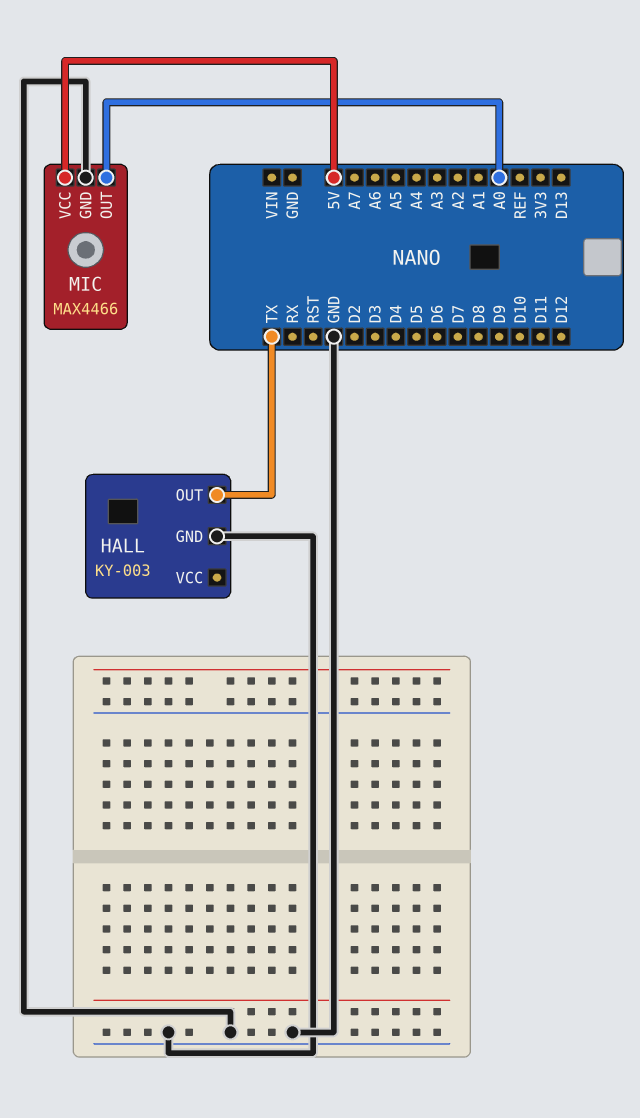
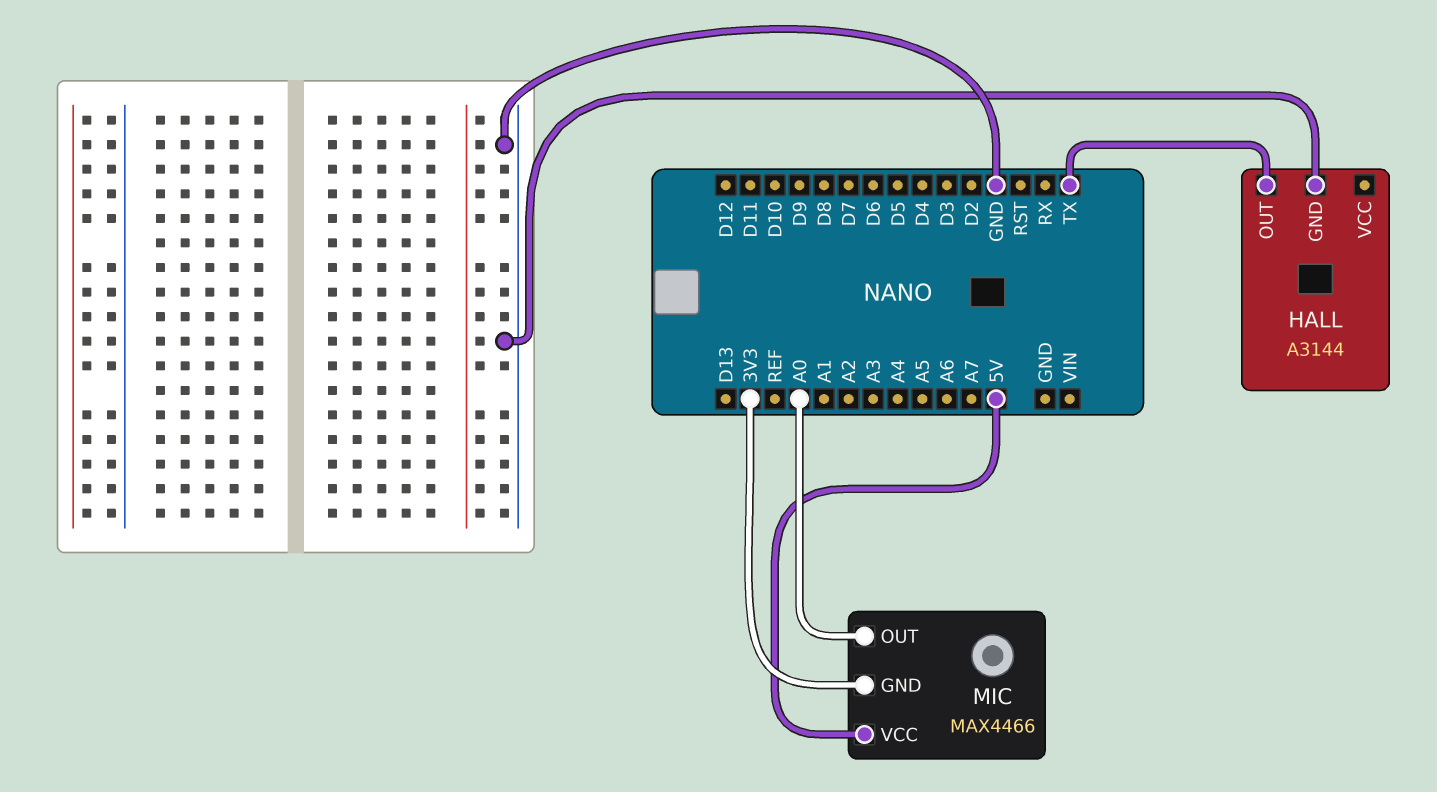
HALL: KY-003 -> A3144
MIC pin GND: GND -> 3V3

